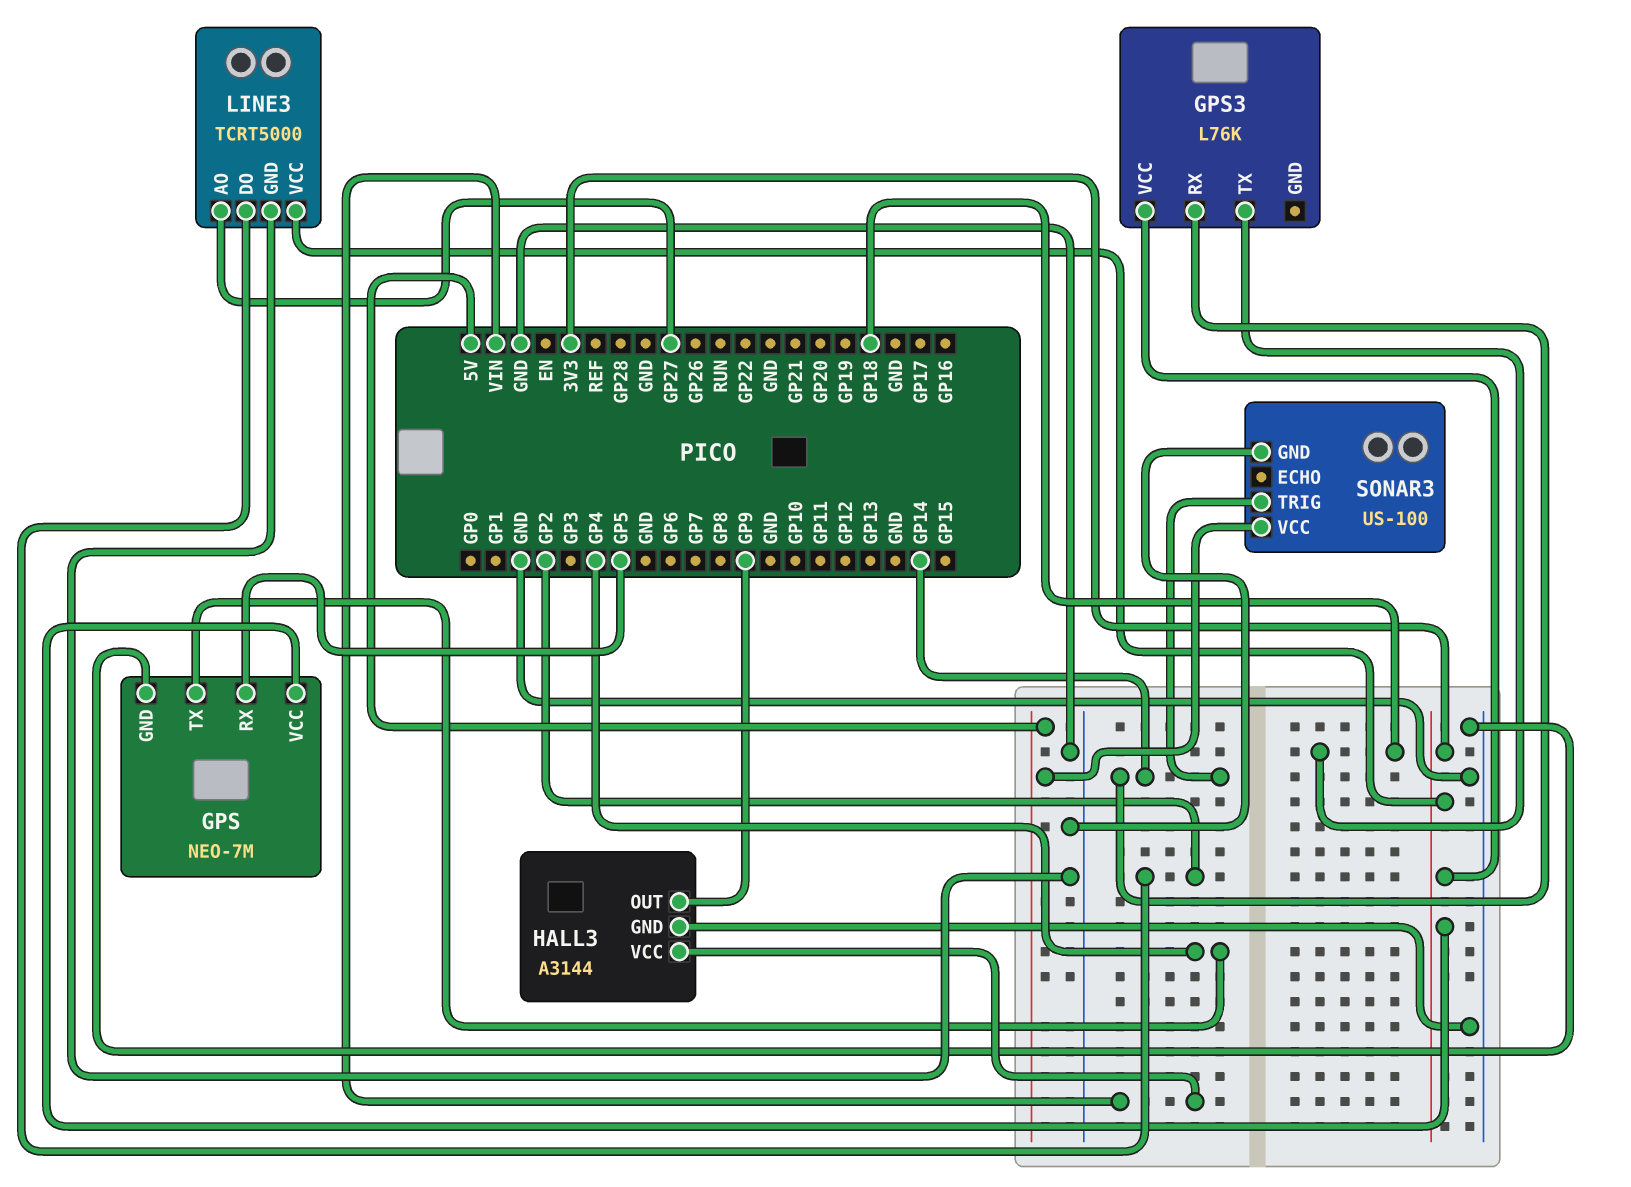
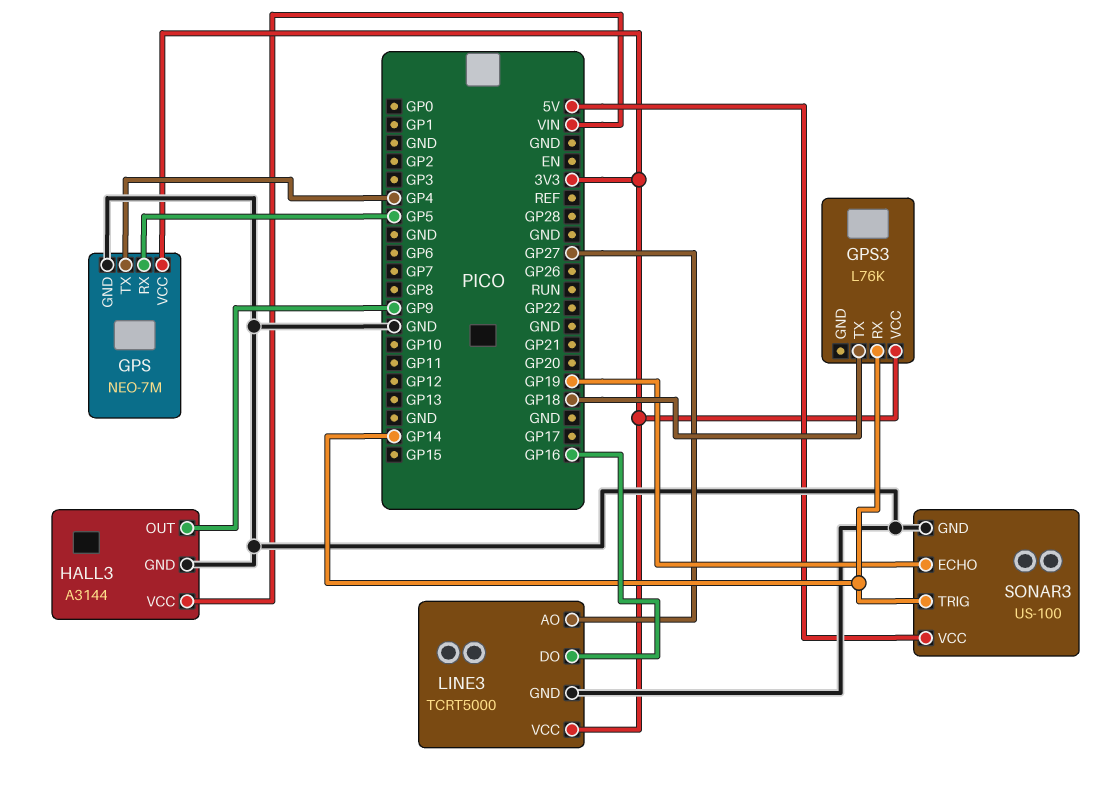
LINE3 pin DO: GP2 -> GP16
SONAR3 pin ECHO: none -> GP19

